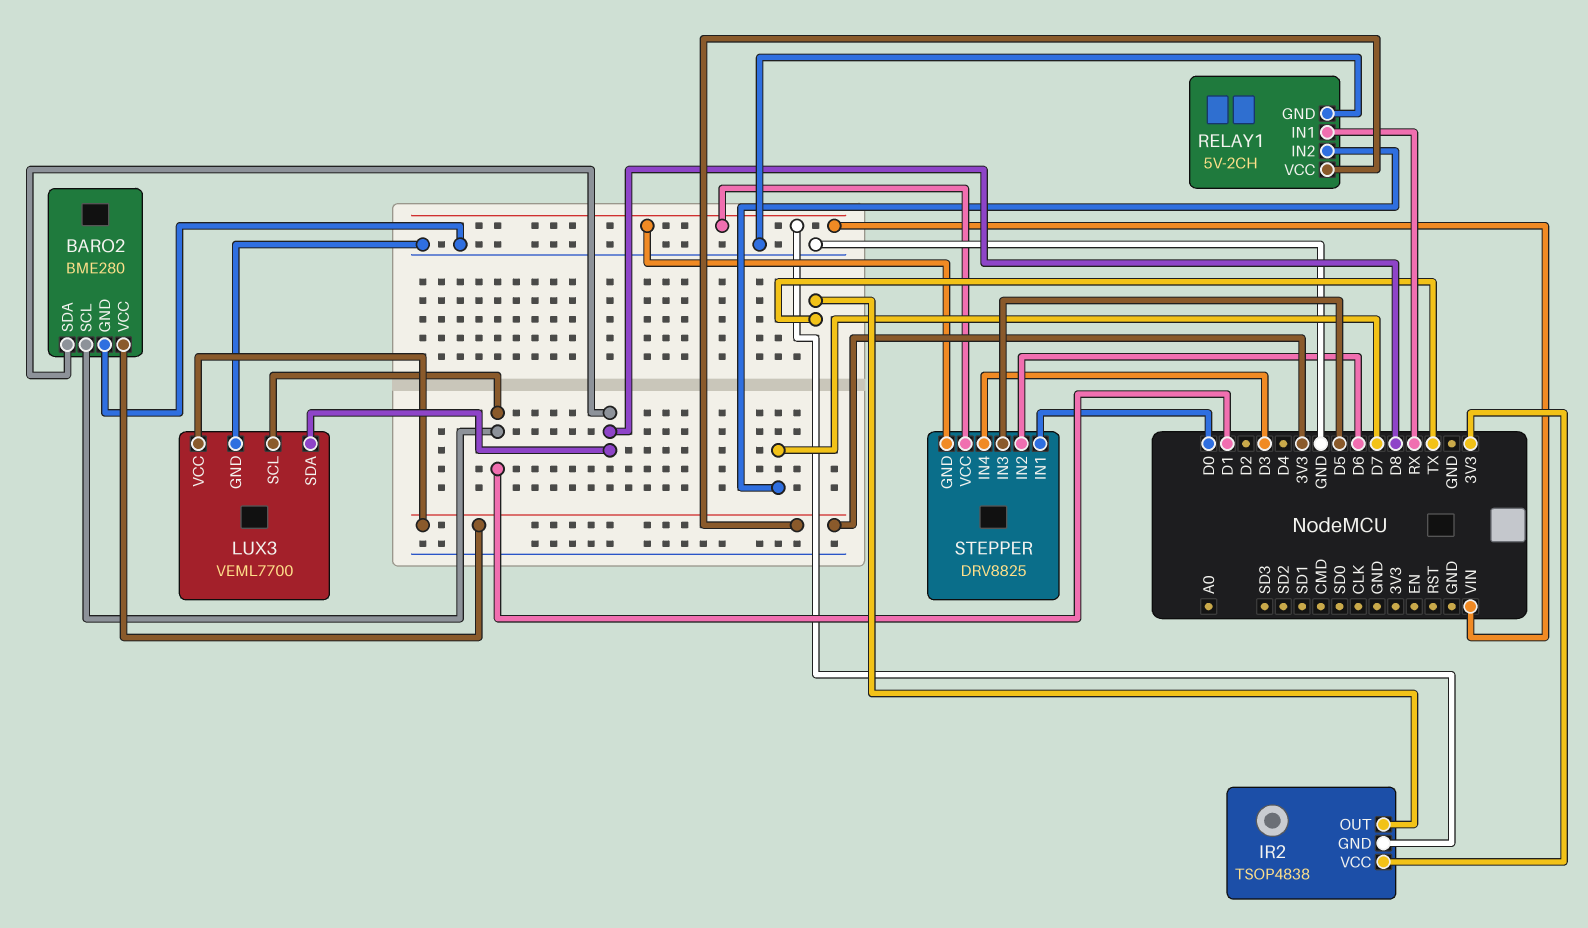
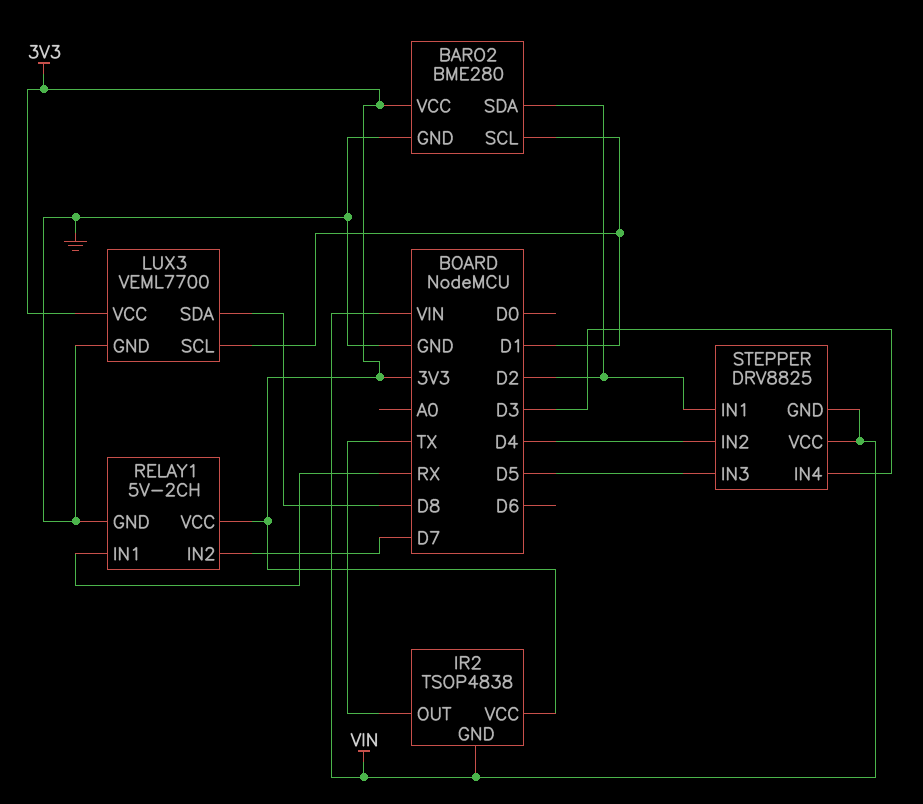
BARO2 pin SDA: D8 -> D2
STEPPER pin IN1: D0 -> D2
STEPPER pin IN2: D6 -> D4

